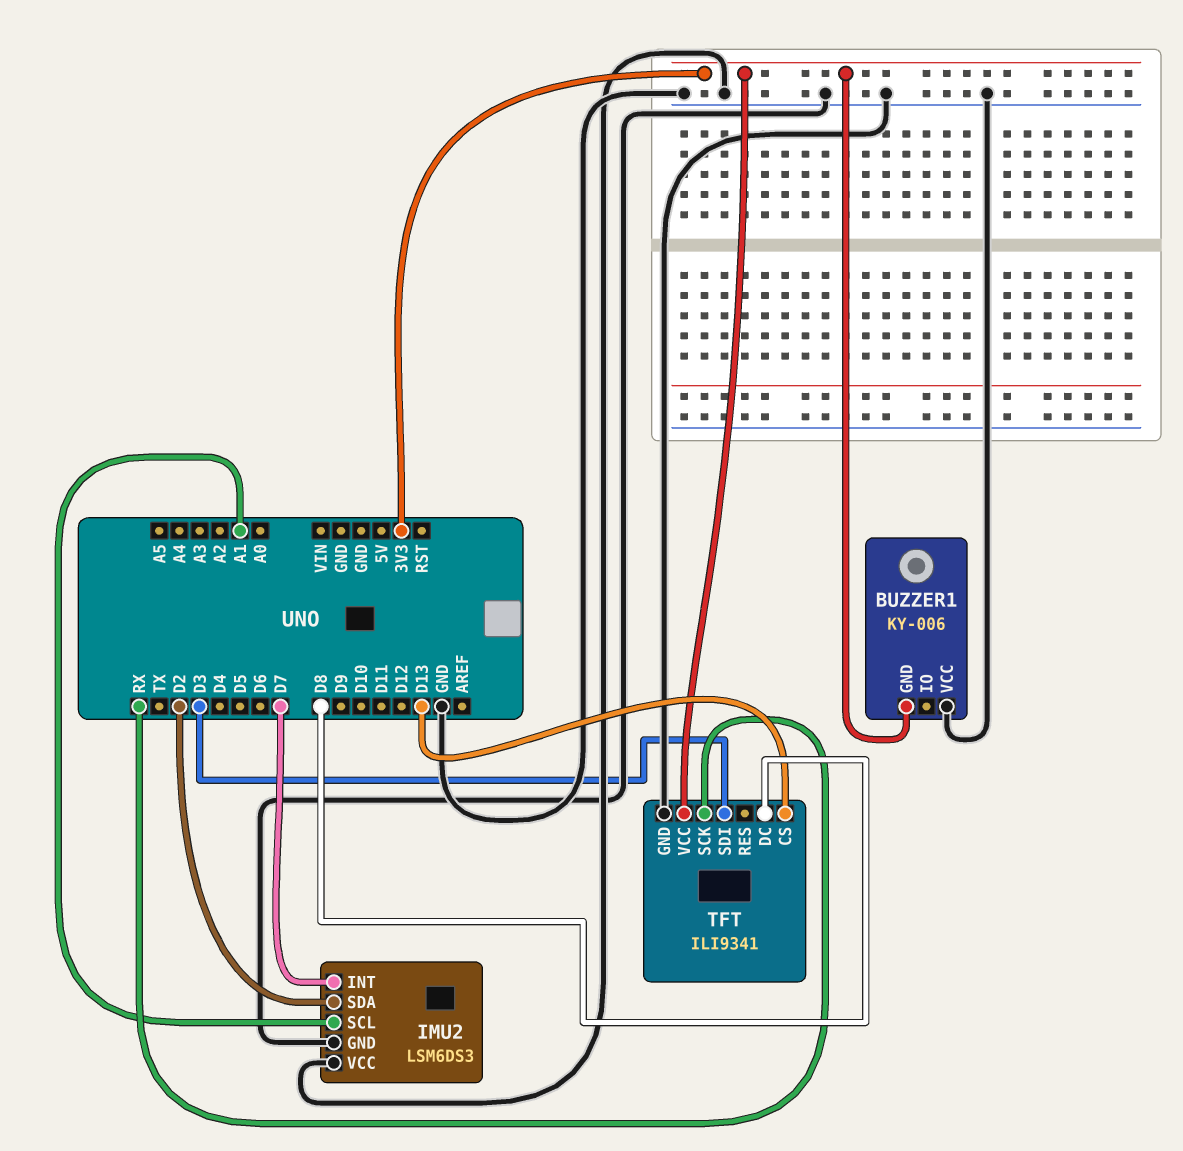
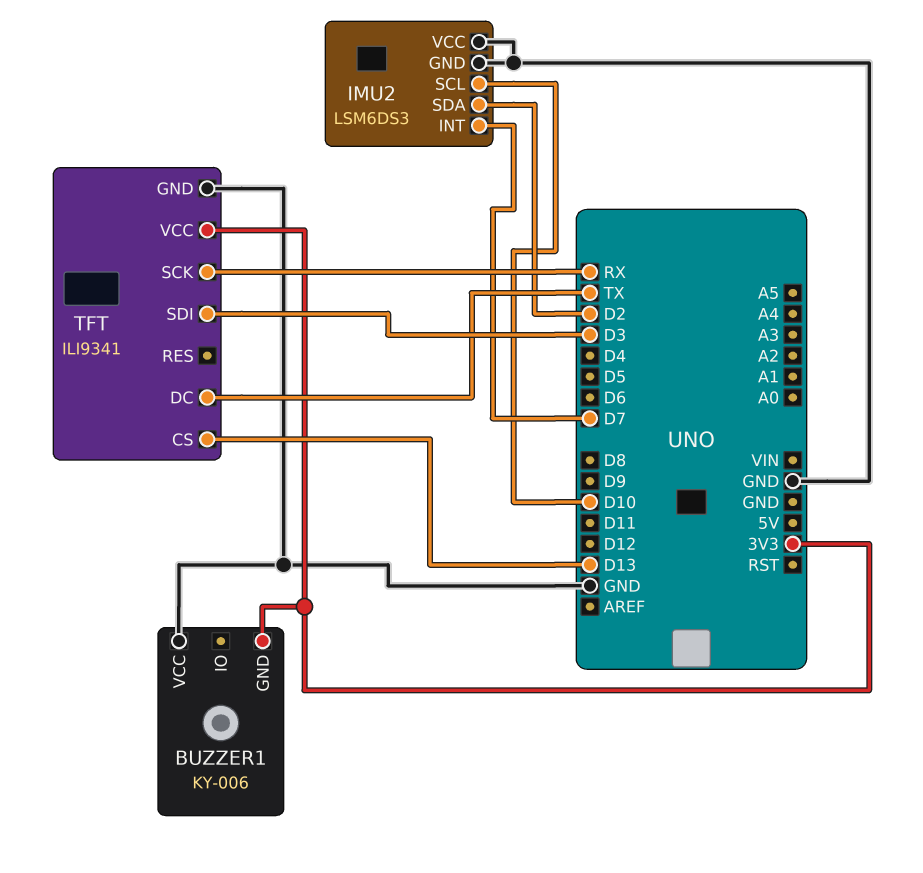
IMU2 pin SCL: A1 -> D10
TFT pin DC: D8 -> TX

